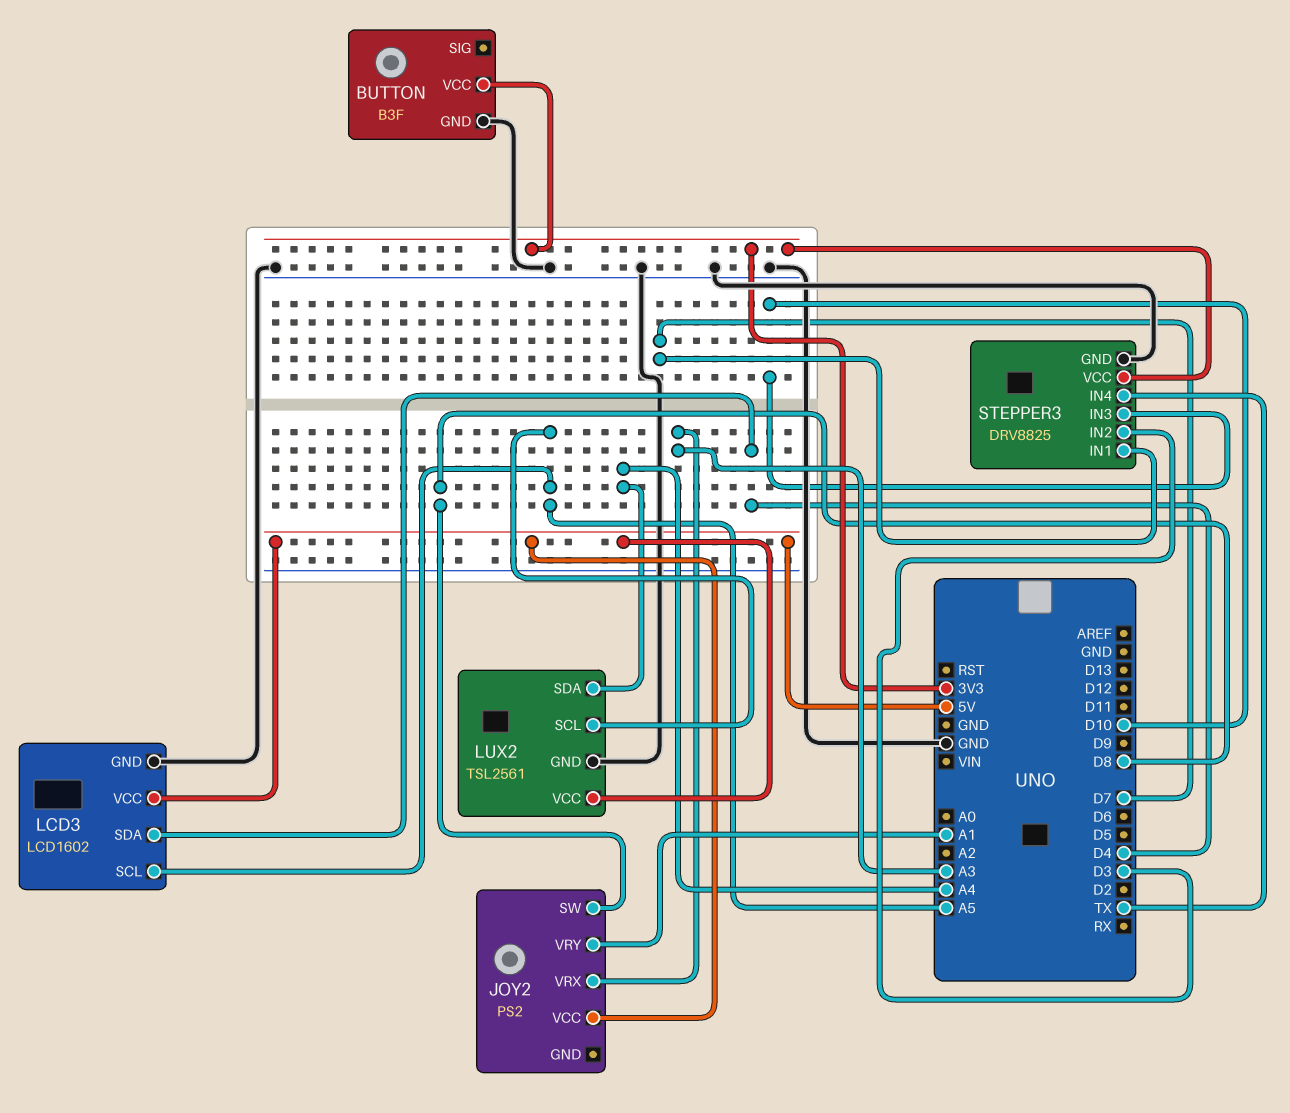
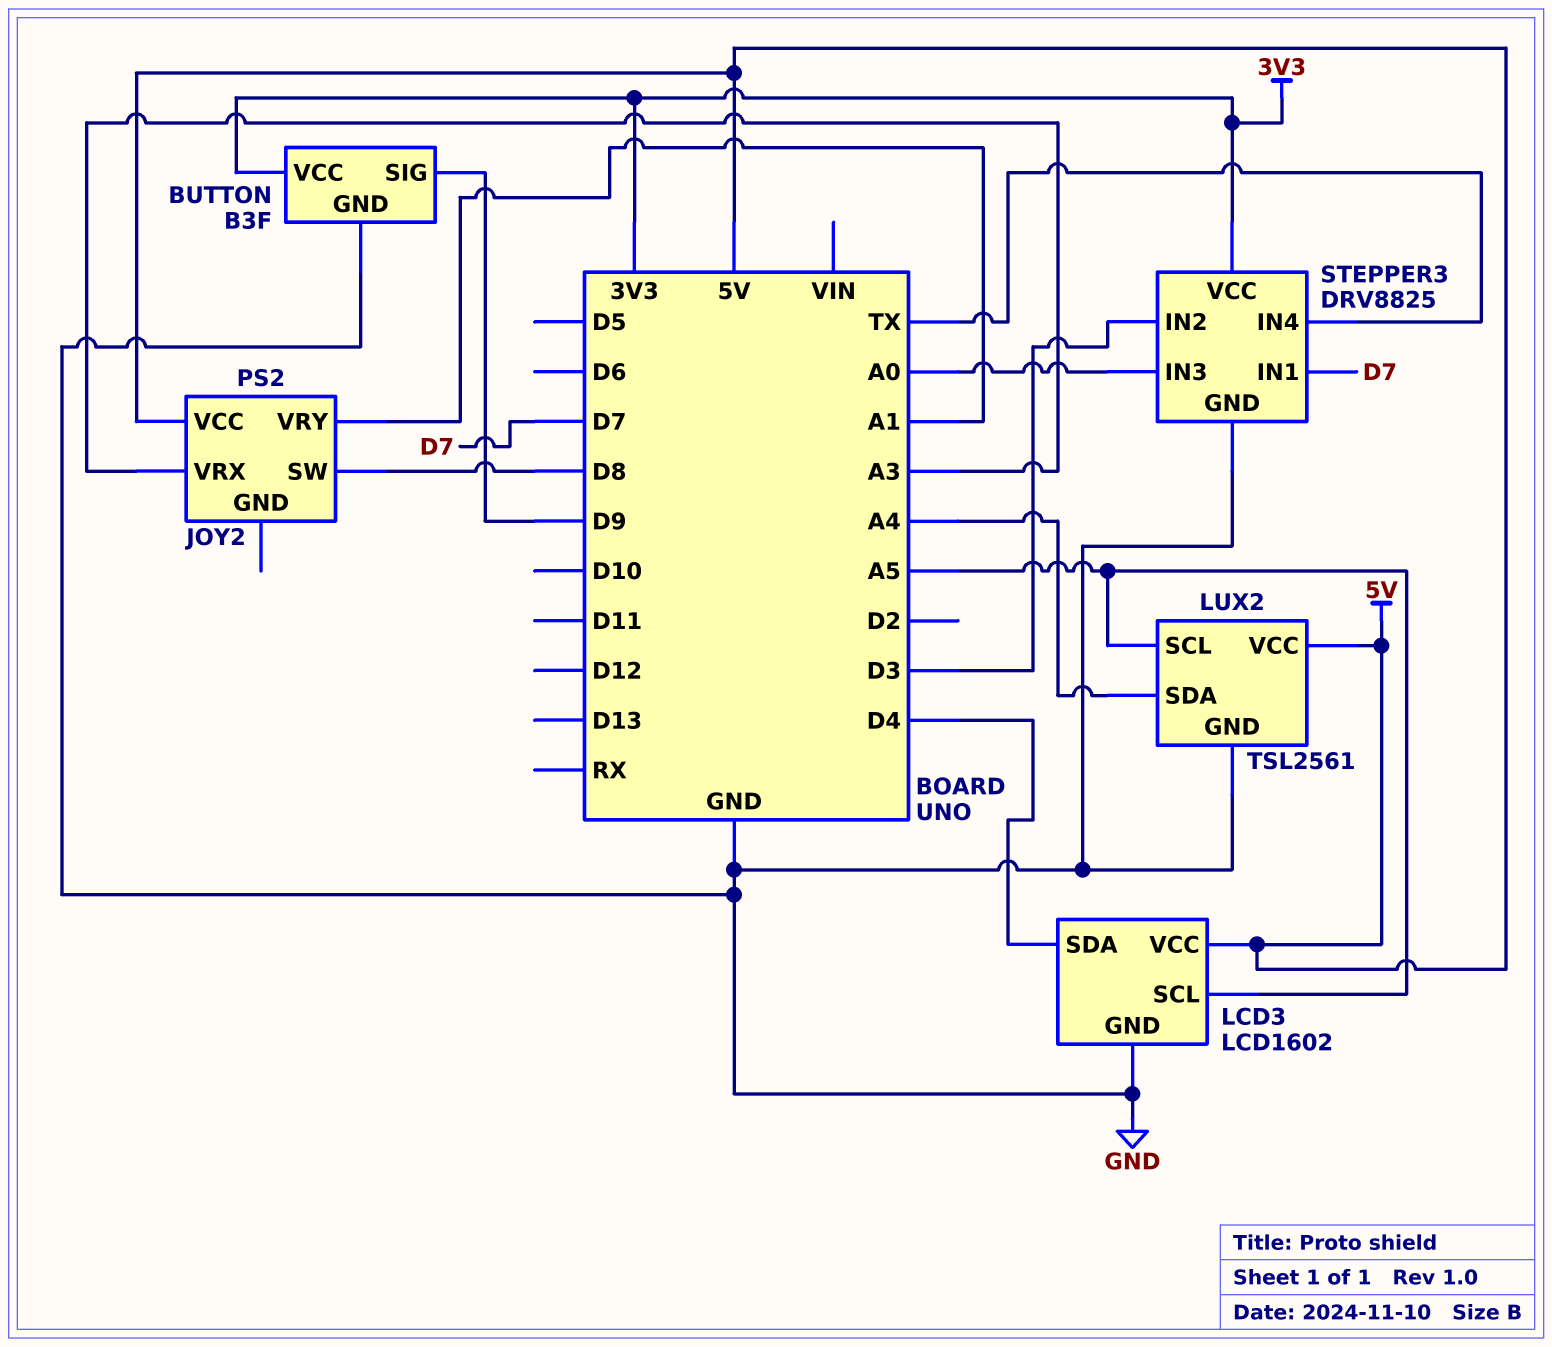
BUTTON pin SIG: none -> D9
STEPPER3 pin IN3: D10 -> A0

